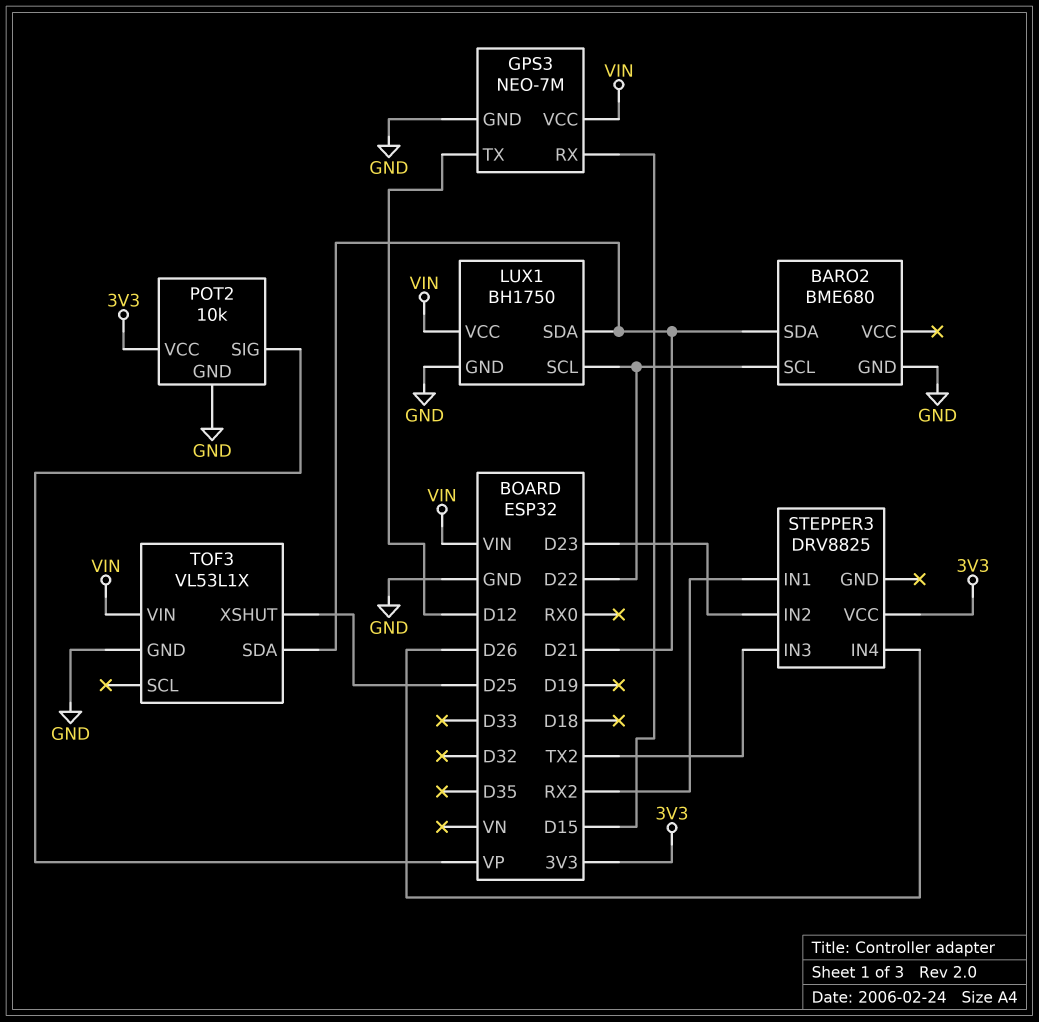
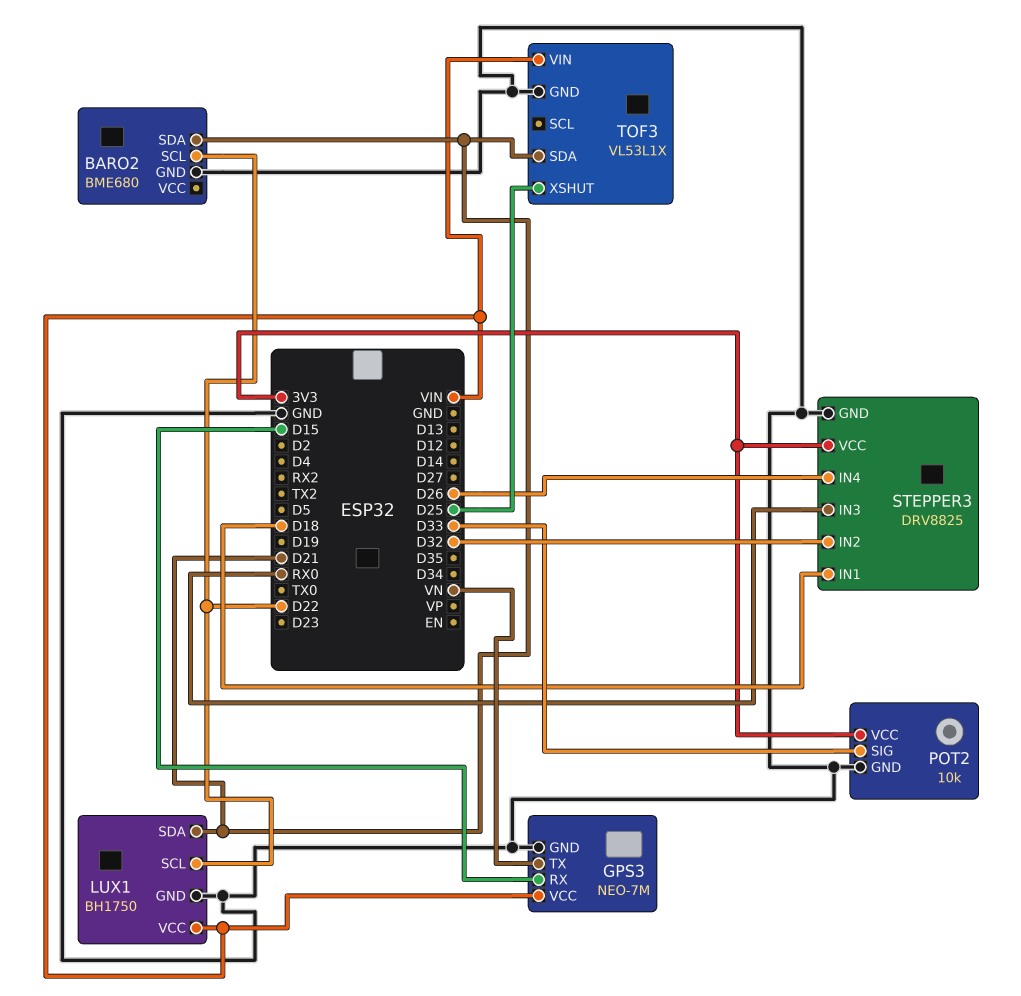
GPS3 pin TX: D12 -> VN
POT2 pin SIG: VP -> D33
STEPPER3 pin GND: none -> GND
STEPPER3 pin IN1: RX2 -> D18
STEPPER3 pin IN2: D23 -> D32
STEPPER3 pin IN3: TX2 -> RX0

